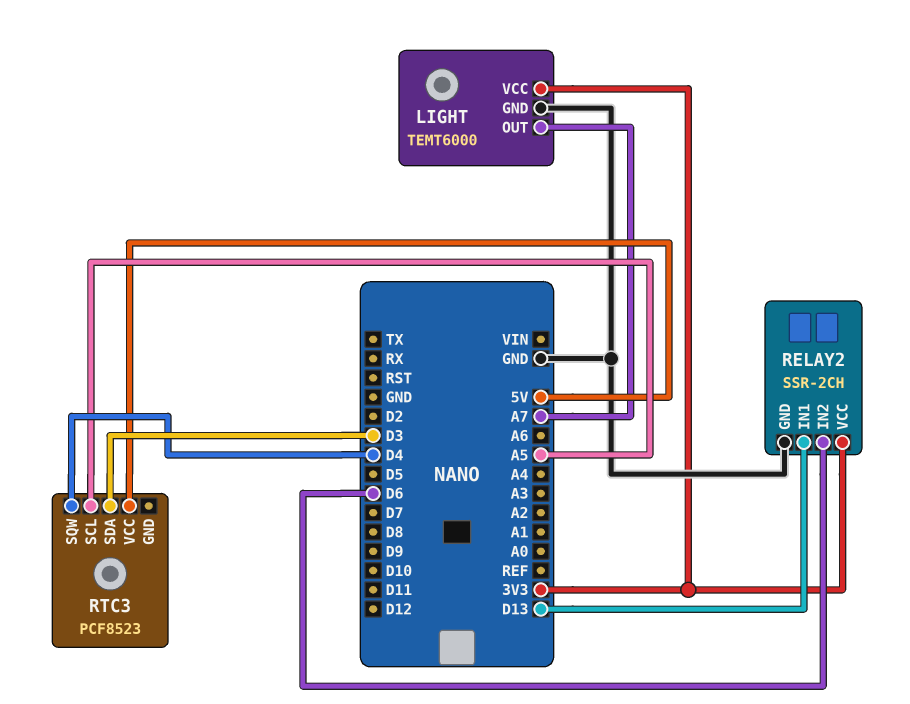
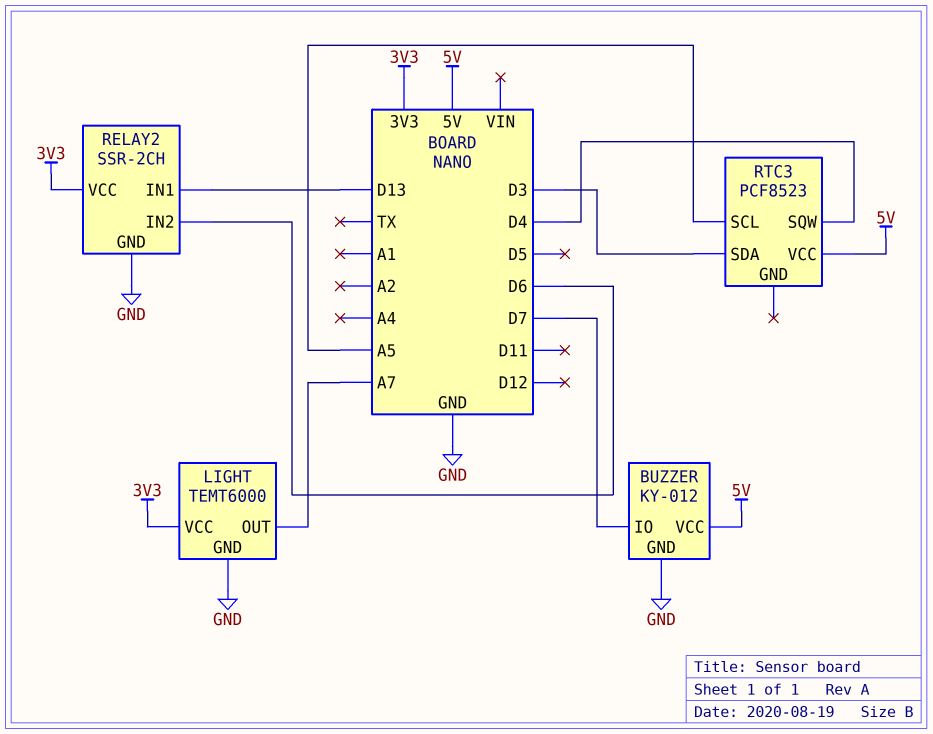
BUZZER: none -> KY-012
BUZZER pin GND: none -> GND
BUZZER pin IO: none -> D7
BUZZER pin VCC: none -> 5V

